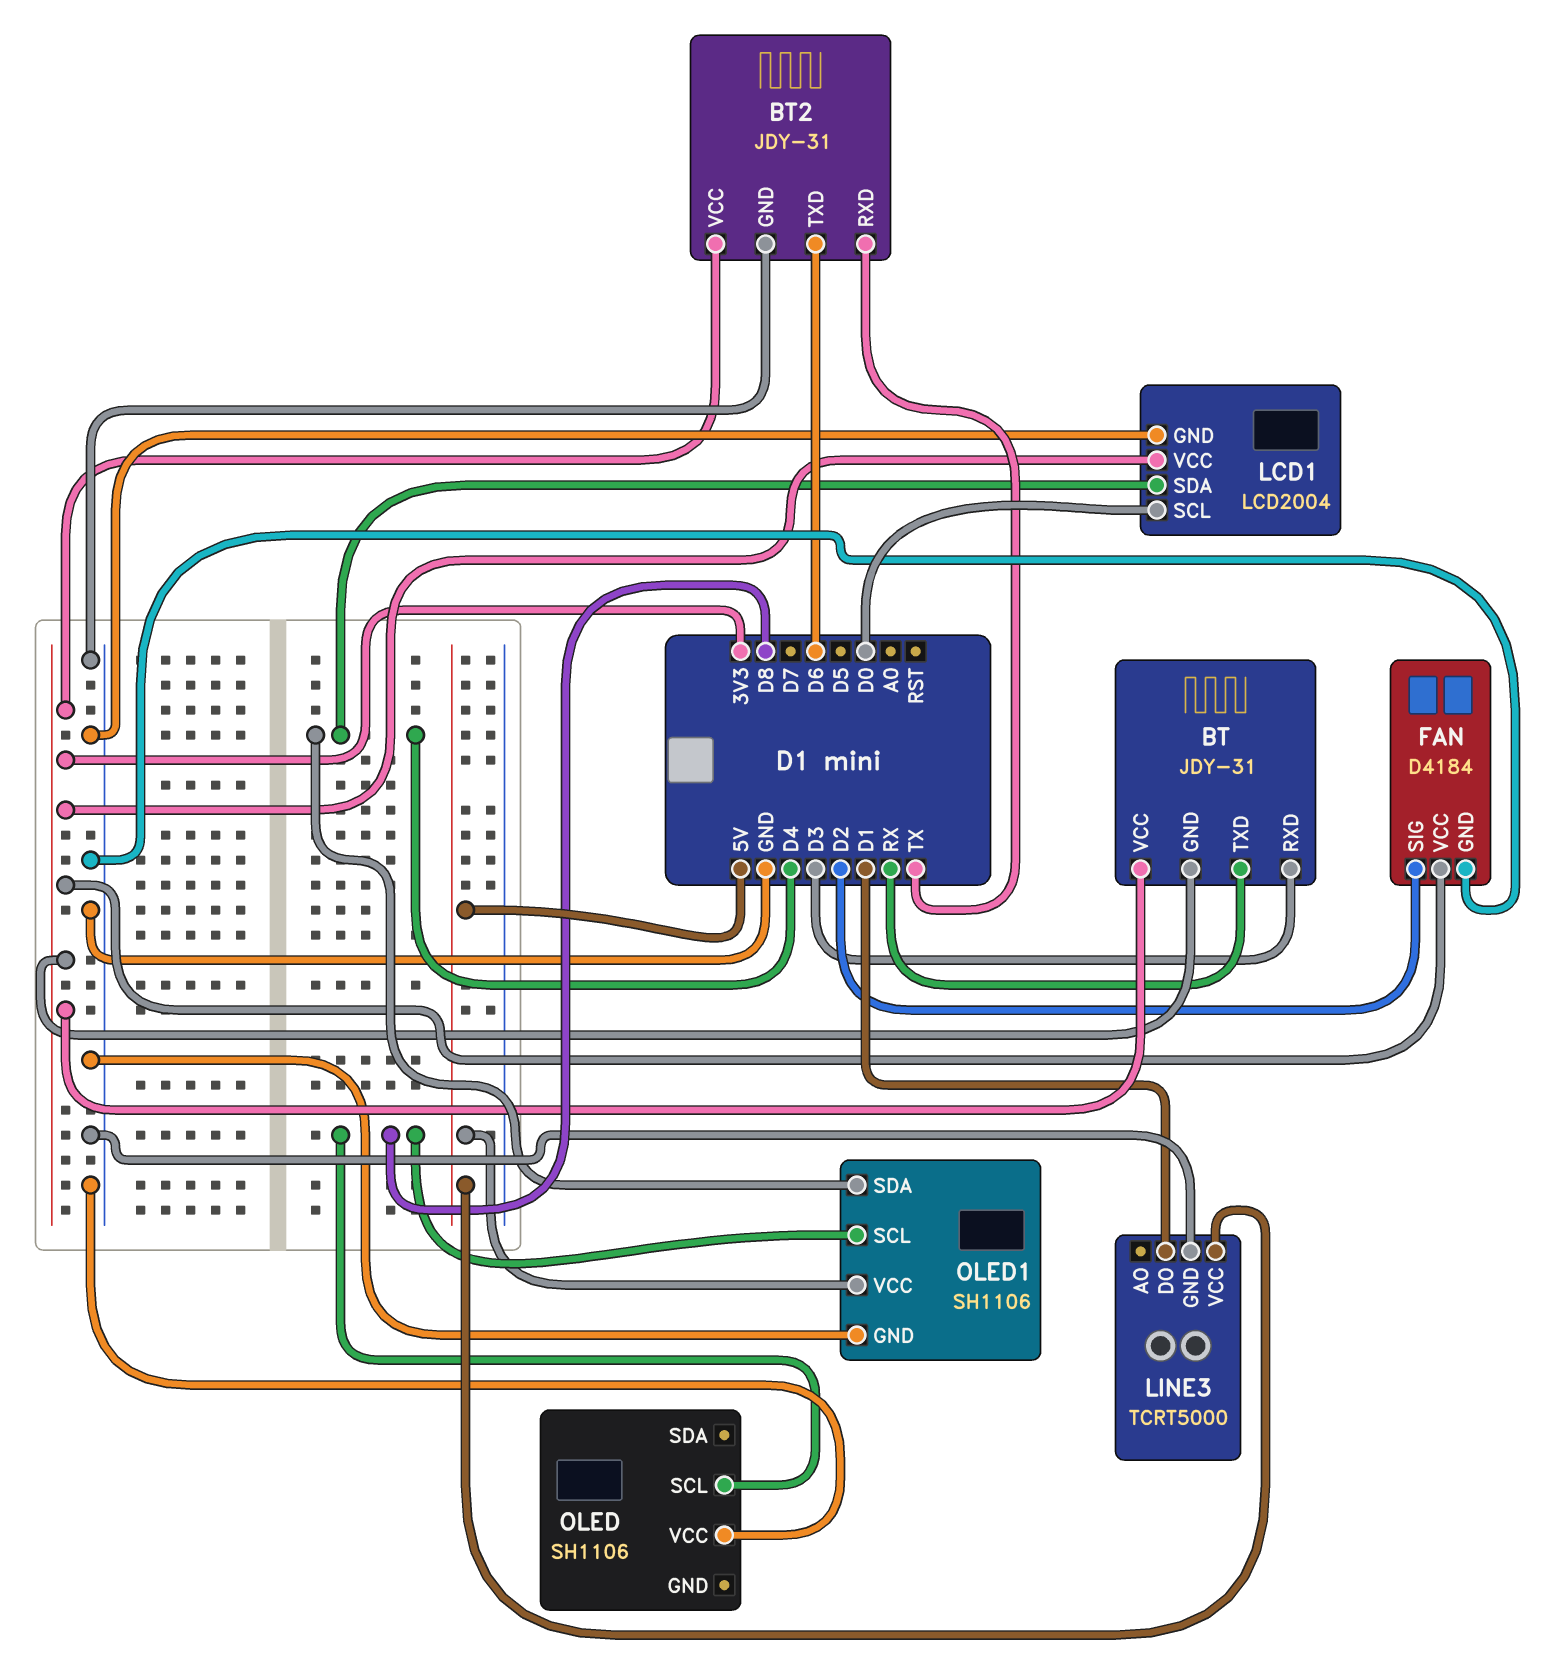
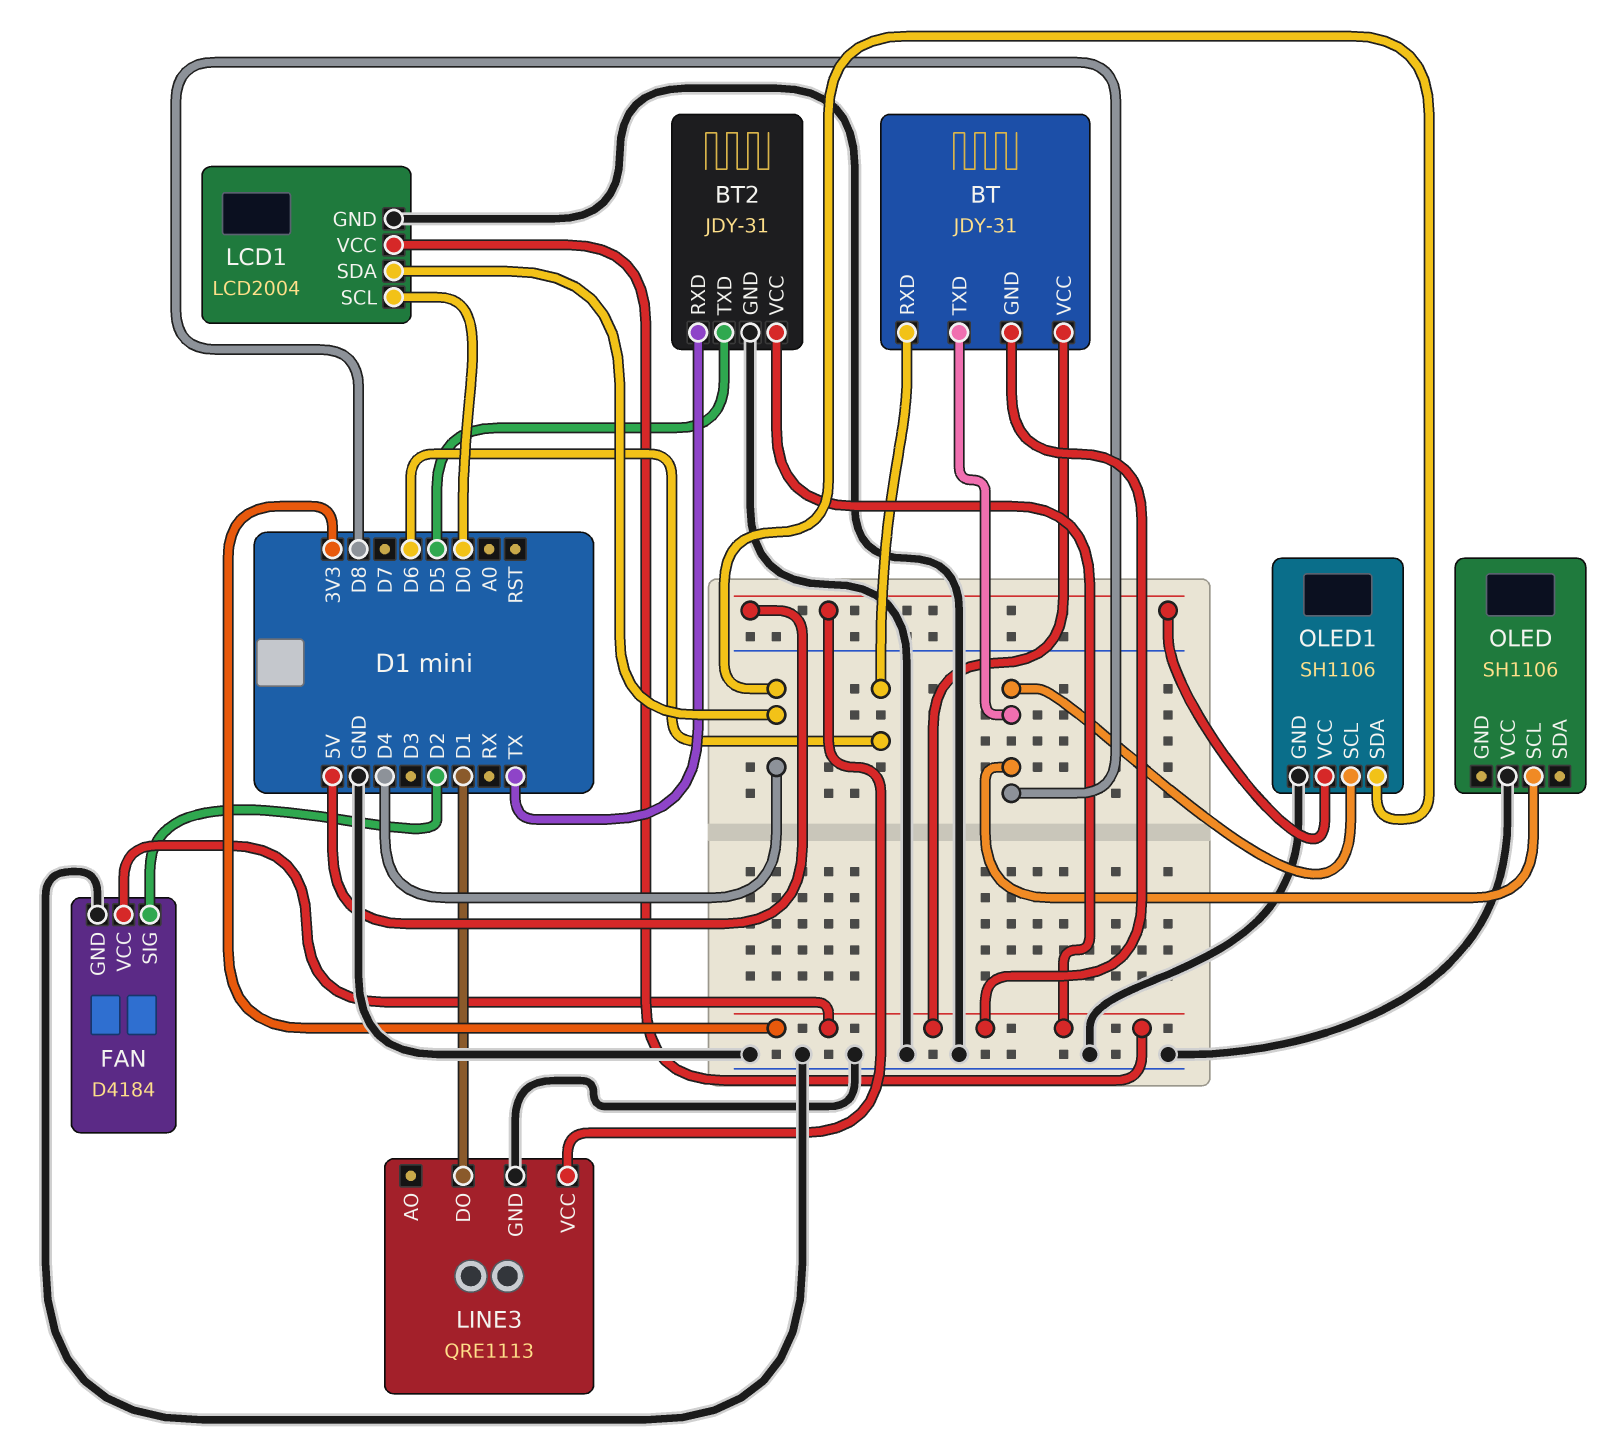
BT pin RXD: D3 -> D6
BT pin TXD: RX -> D8
BT2 pin TXD: D6 -> D5
LINE3: TCRT5000 -> QRE1113

